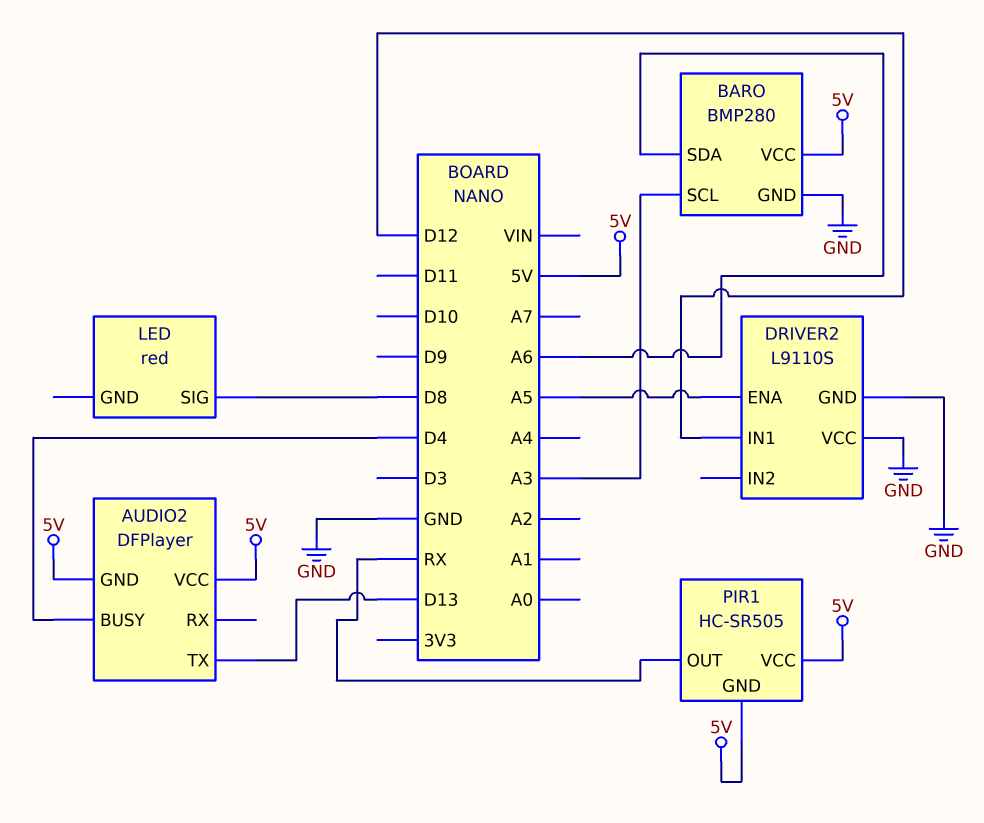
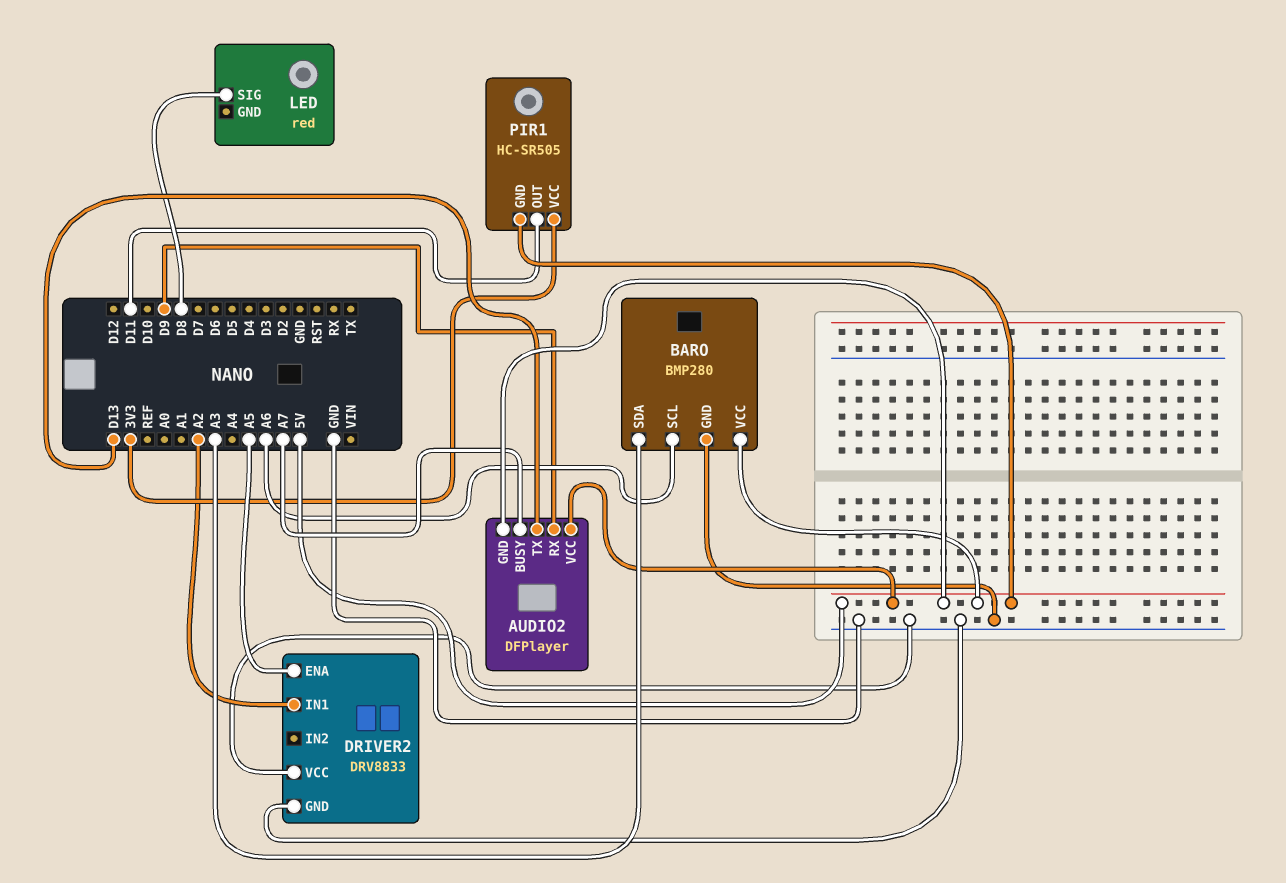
AUDIO2 pin BUSY: D4 -> A7
AUDIO2 pin RX: none -> D9
BARO pin SCL: A3 -> A6
BARO pin SDA: A6 -> A3
DRIVER2: L9110S -> DRV8833
DRIVER2 pin IN1: D12 -> A2
PIR1 pin OUT: RX -> D11
PIR1 pin VCC: 5V -> 3V3

